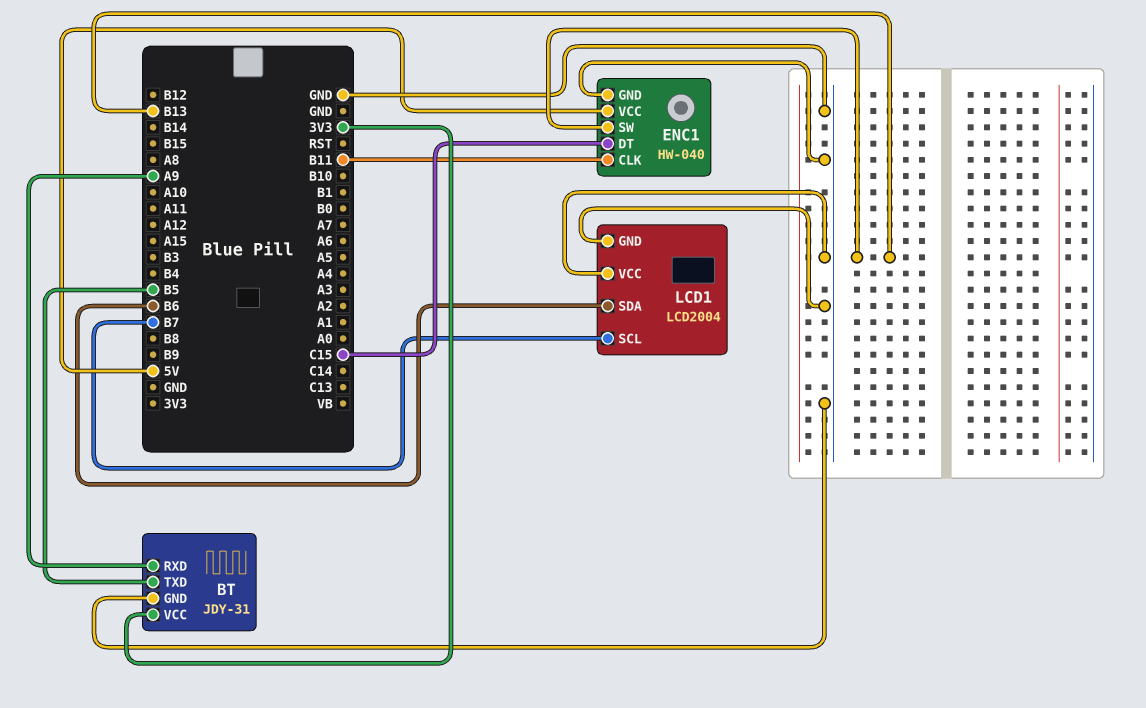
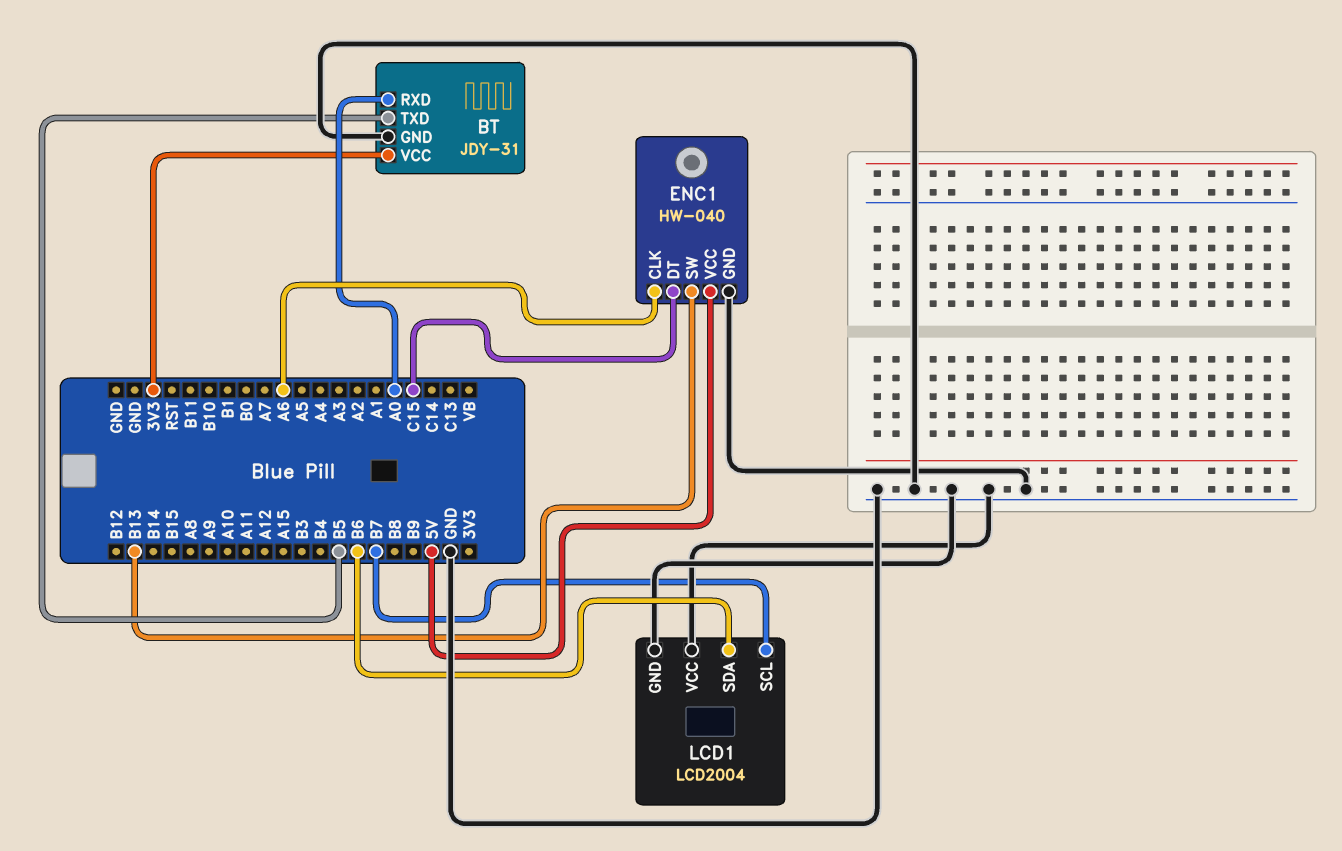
BT pin RXD: A9 -> A0
ENC1 pin CLK: B11 -> A6

